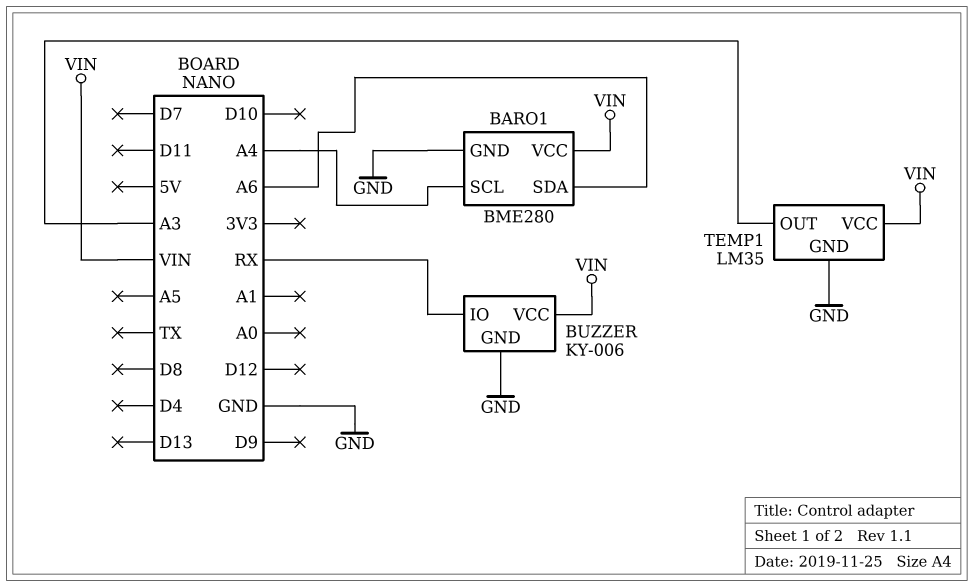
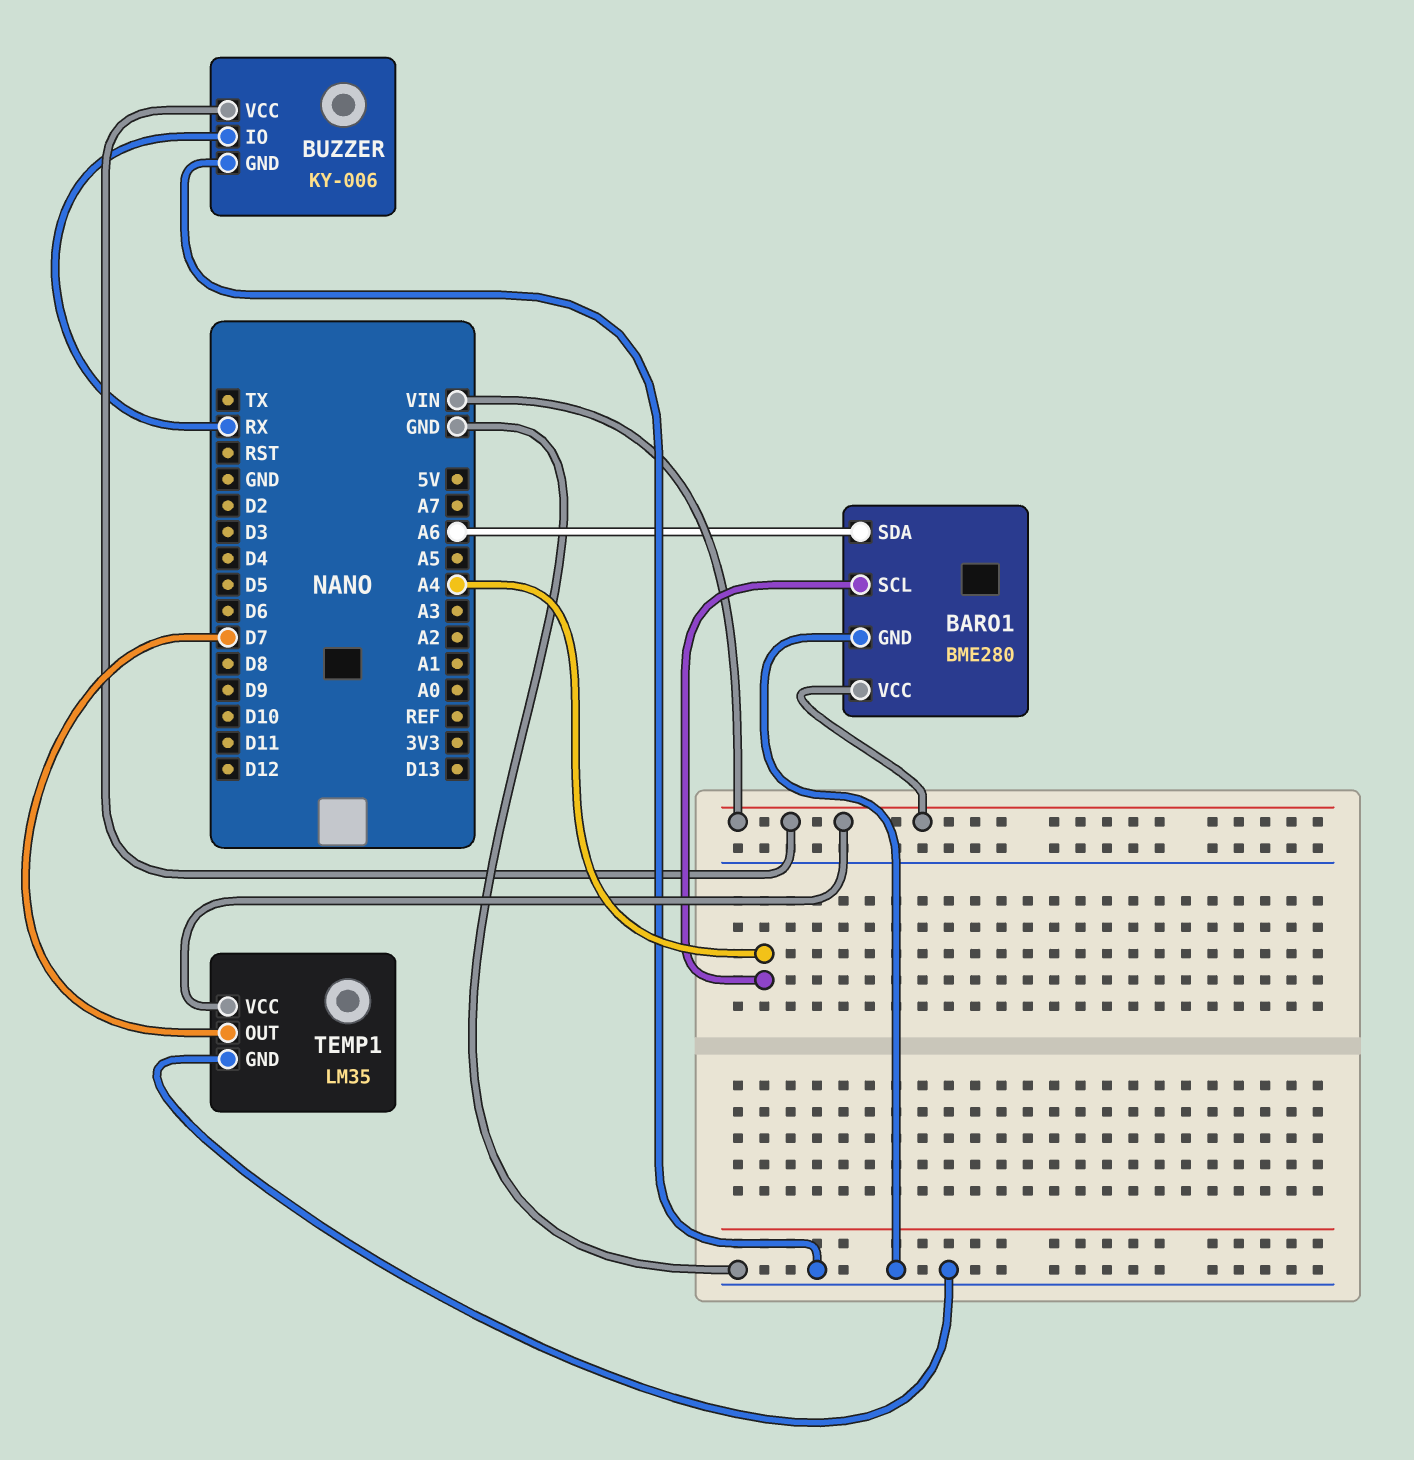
TEMP1 pin OUT: A3 -> D7

